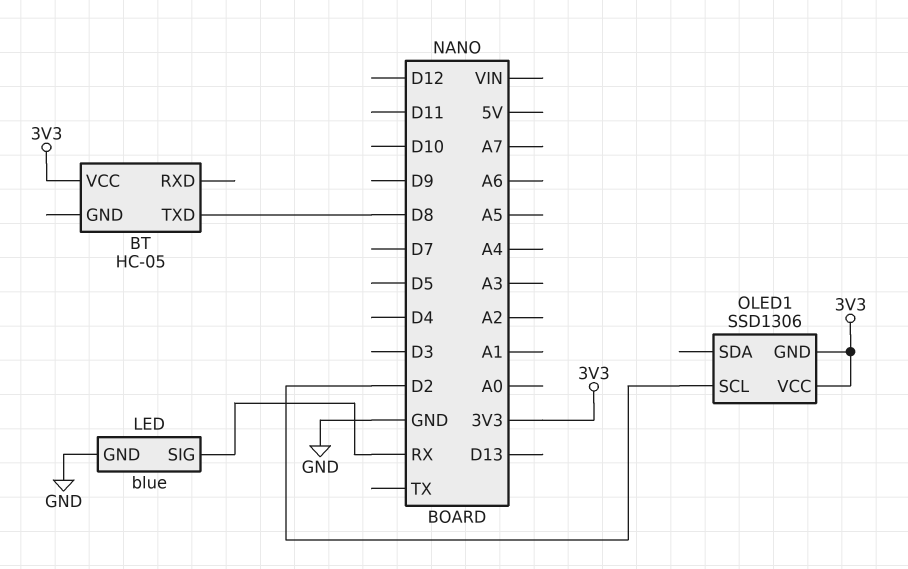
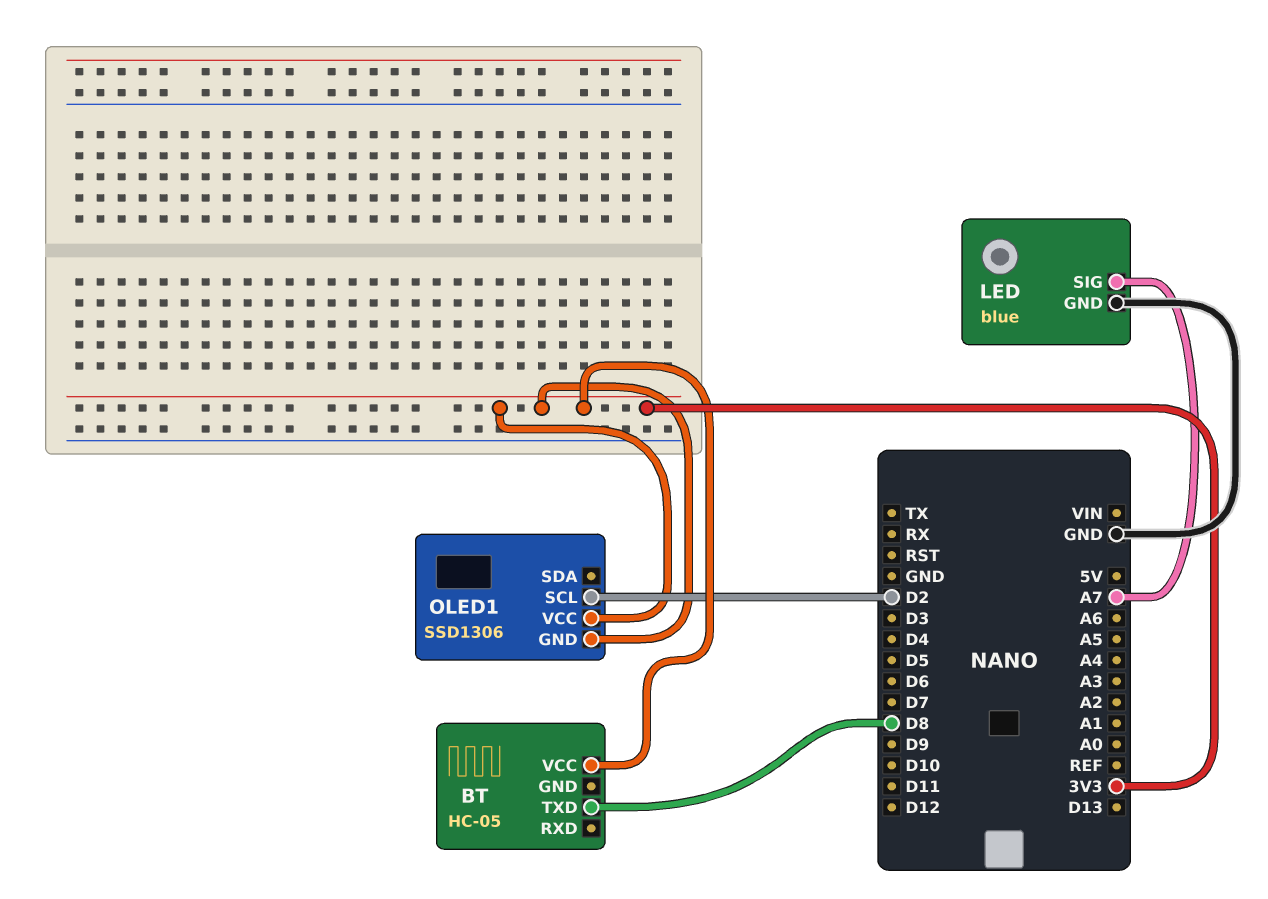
LED pin SIG: RX -> A7

